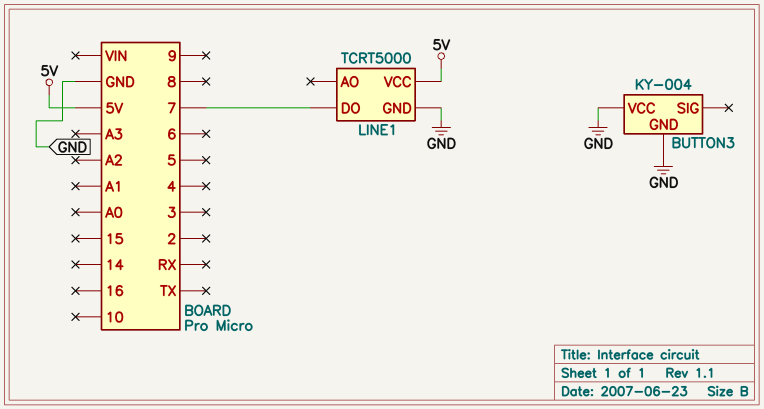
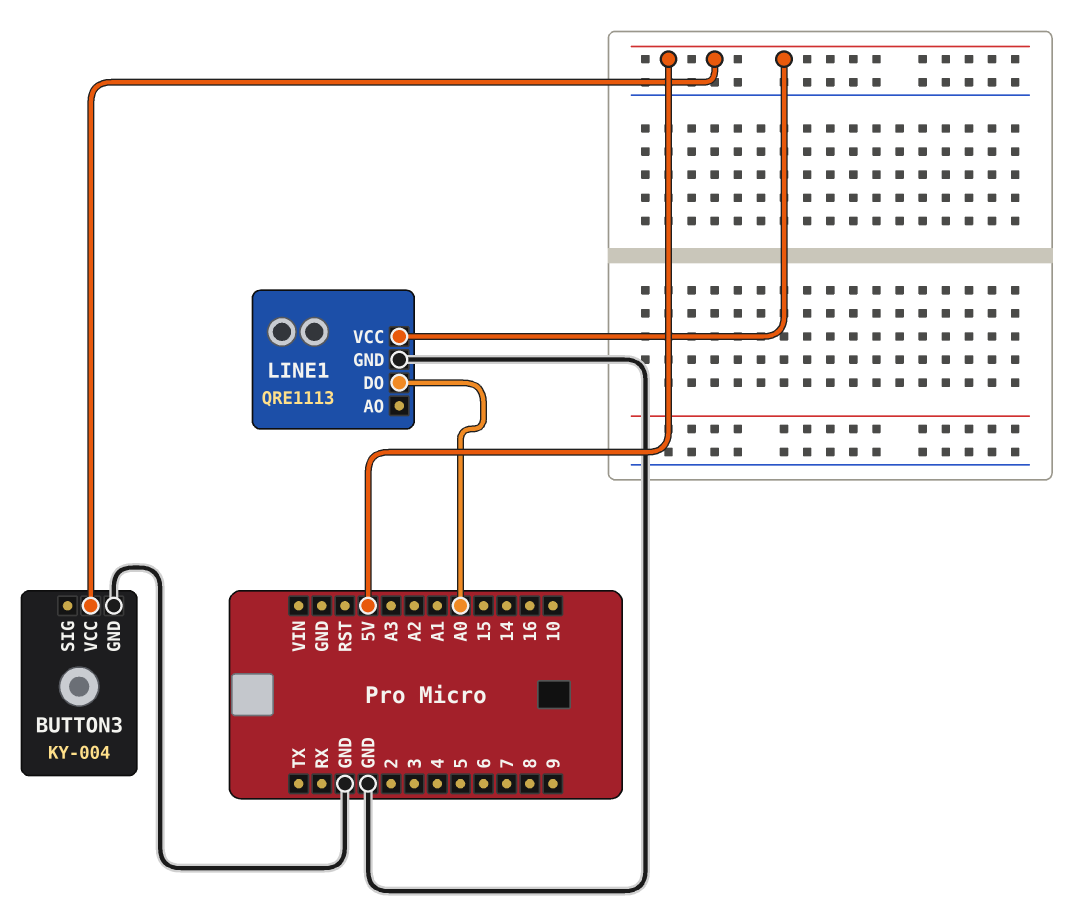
BUTTON3 pin VCC: GND -> 5V
LINE1: TCRT5000 -> QRE1113
LINE1 pin DO: 7 -> A0

